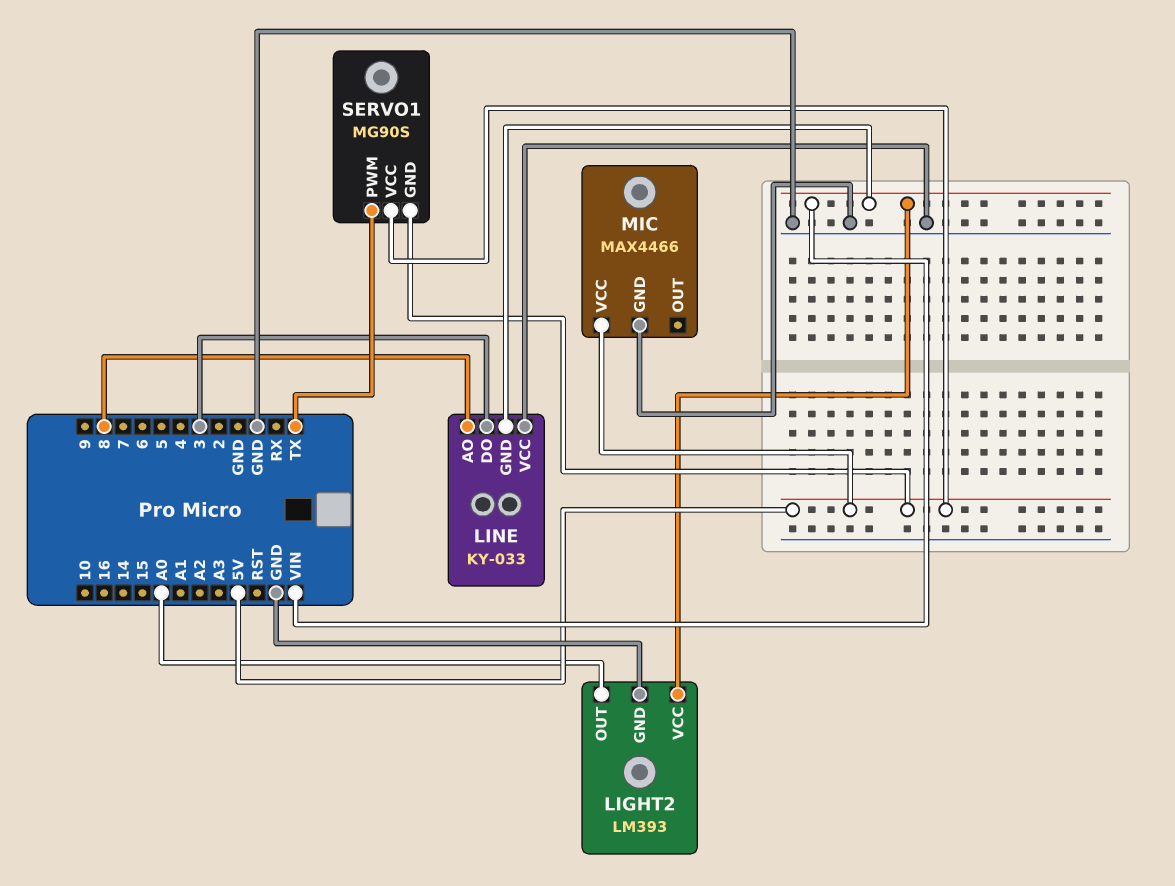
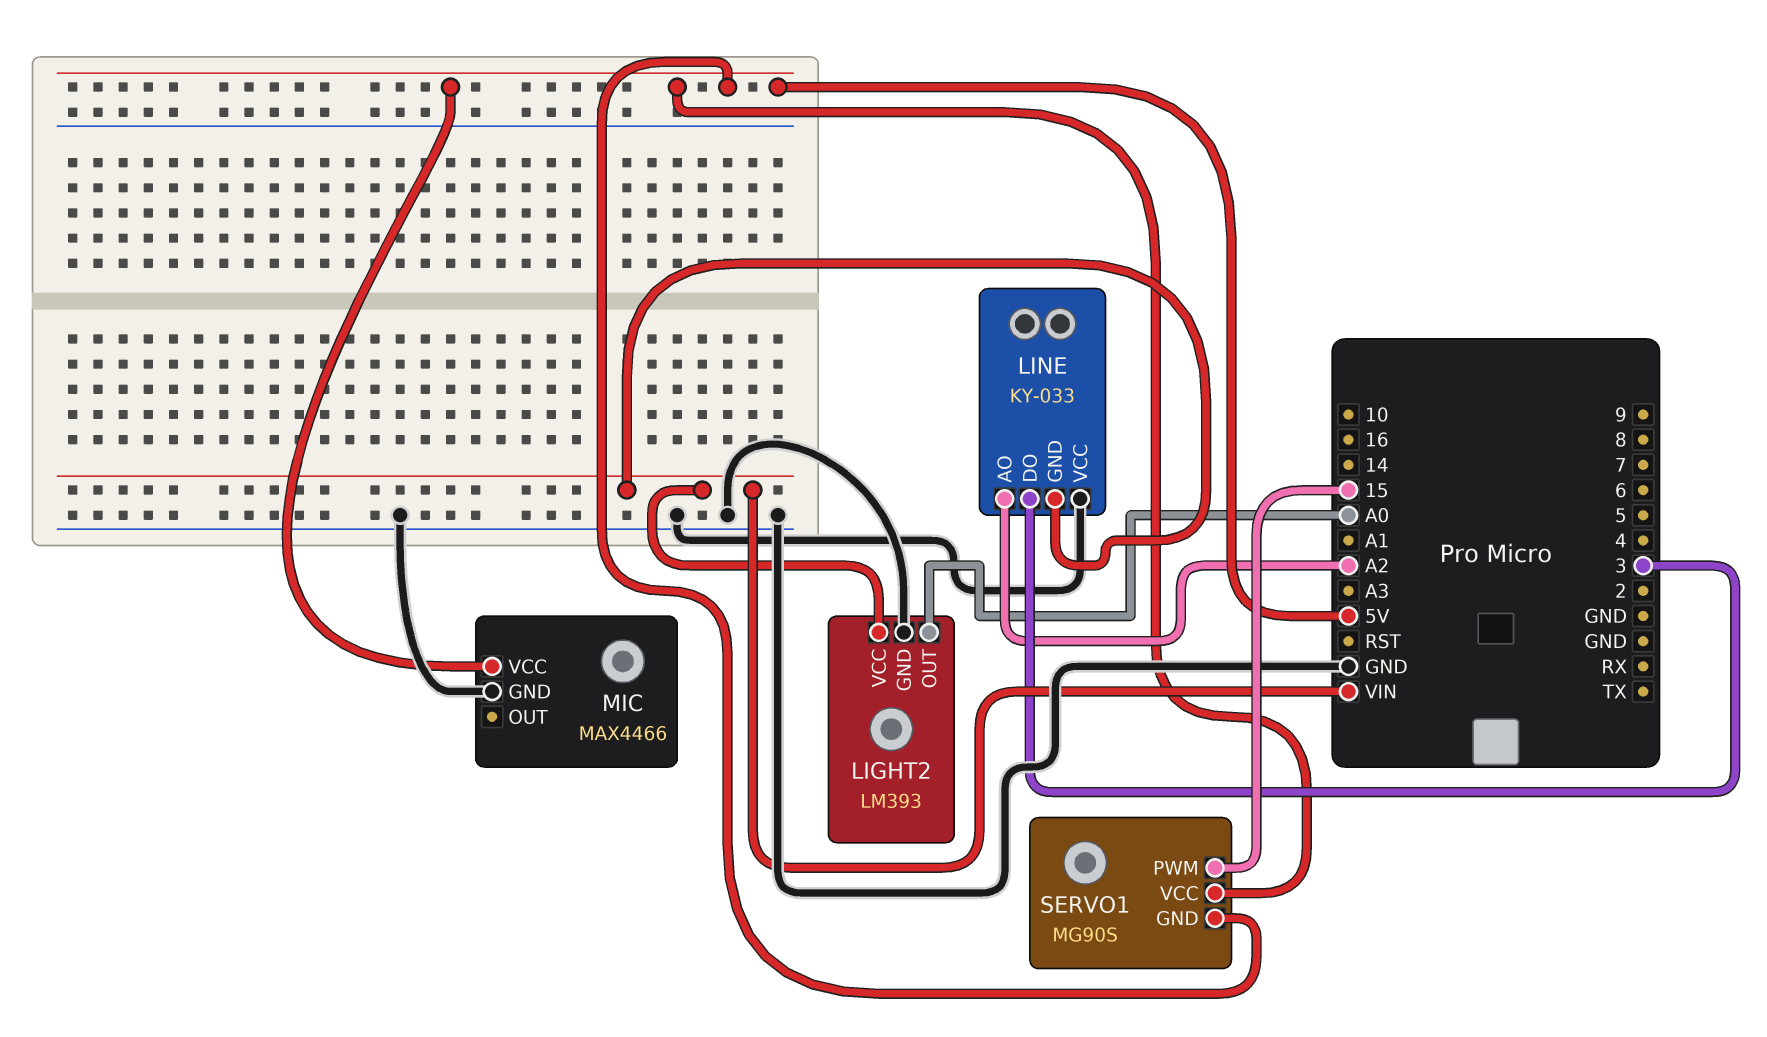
LINE pin AO: 8 -> A2
SERVO1 pin PWM: TX -> 15

